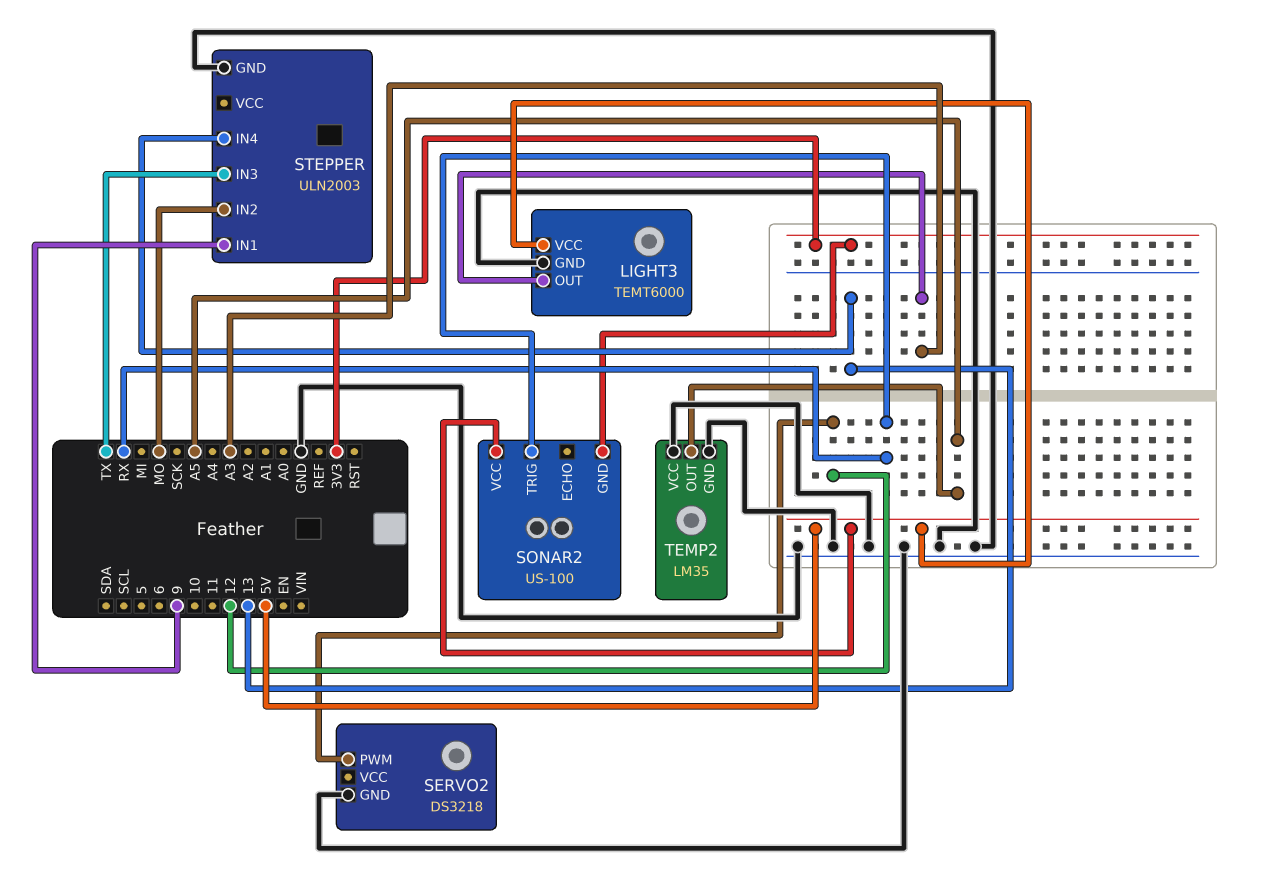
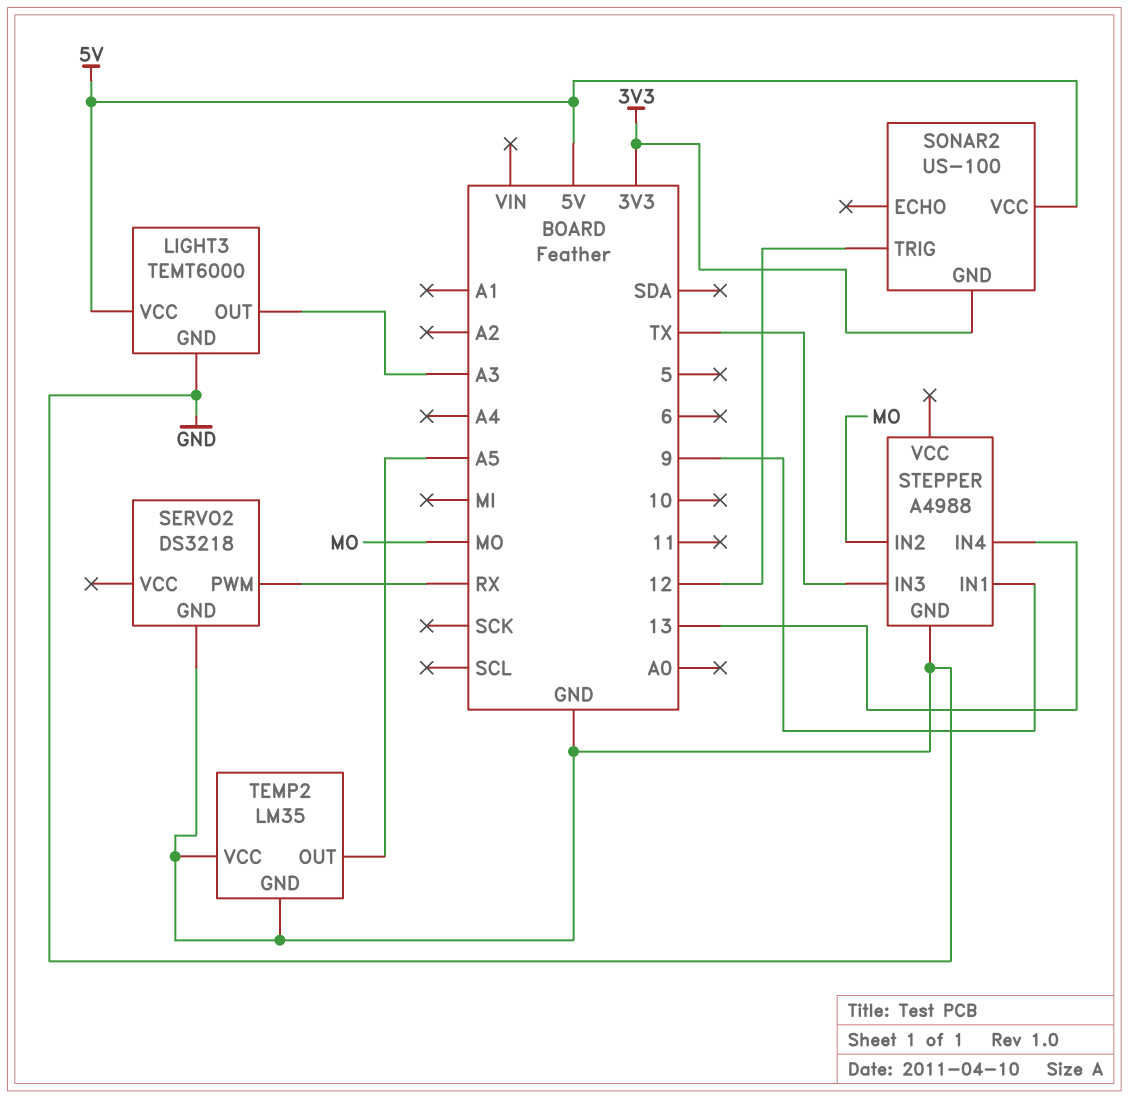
SERVO2 pin PWM: 12 -> RX
SONAR2 pin TRIG: RX -> 12
STEPPER: ULN2003 -> A4988

